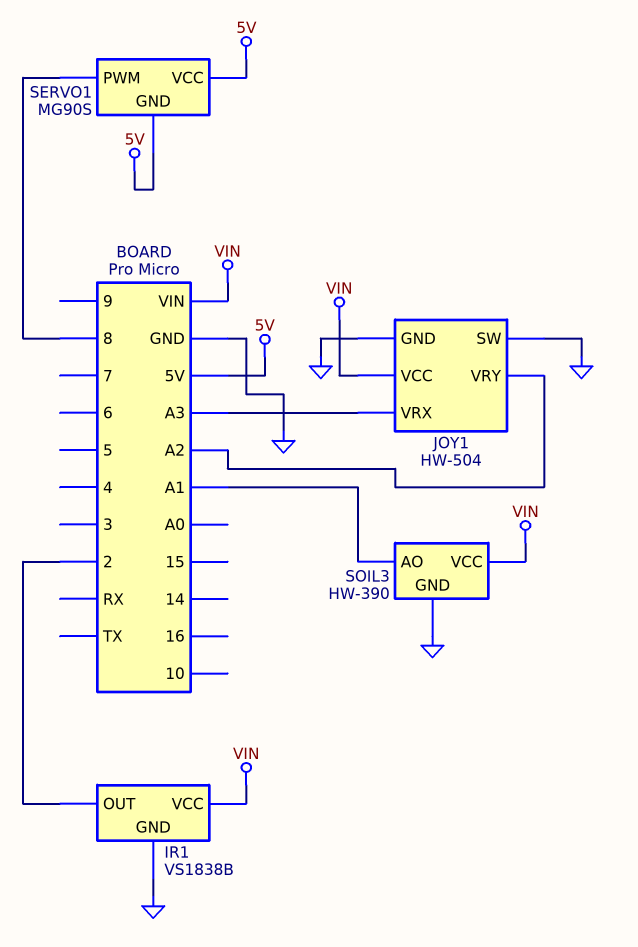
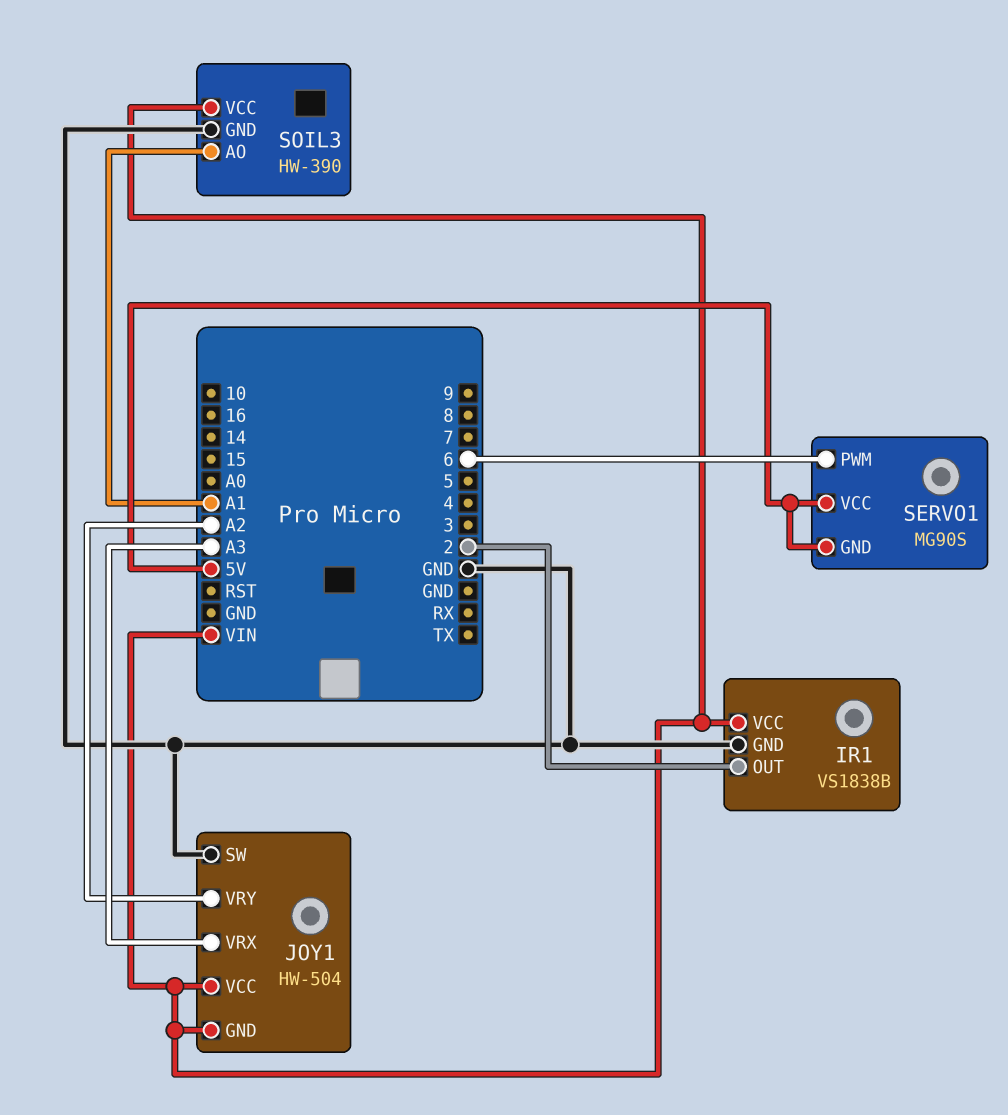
JOY1 pin GND: GND -> VIN
SERVO1 pin PWM: 8 -> 6

